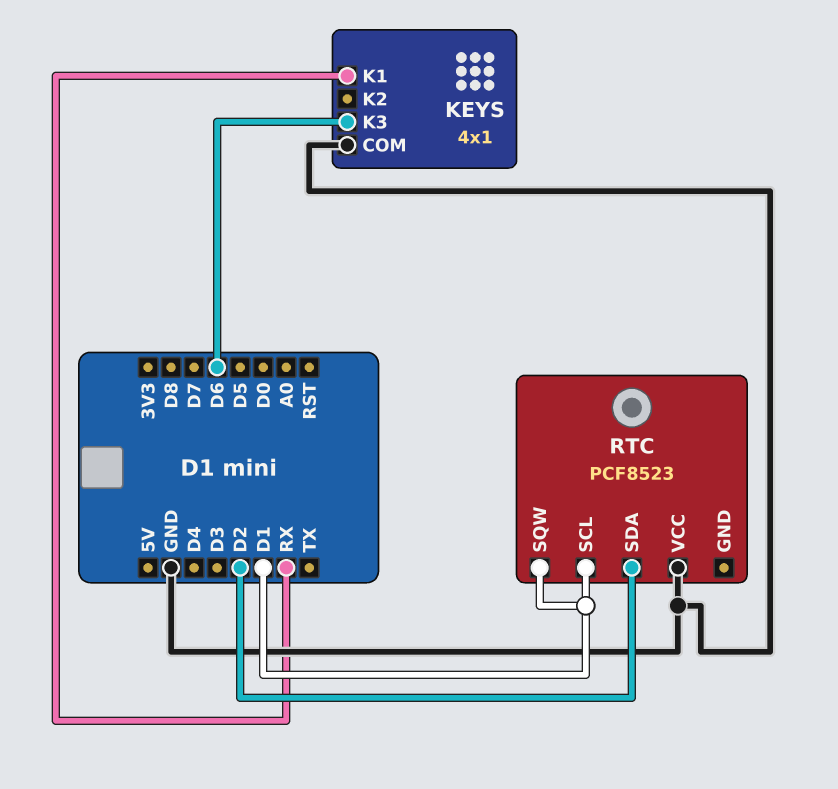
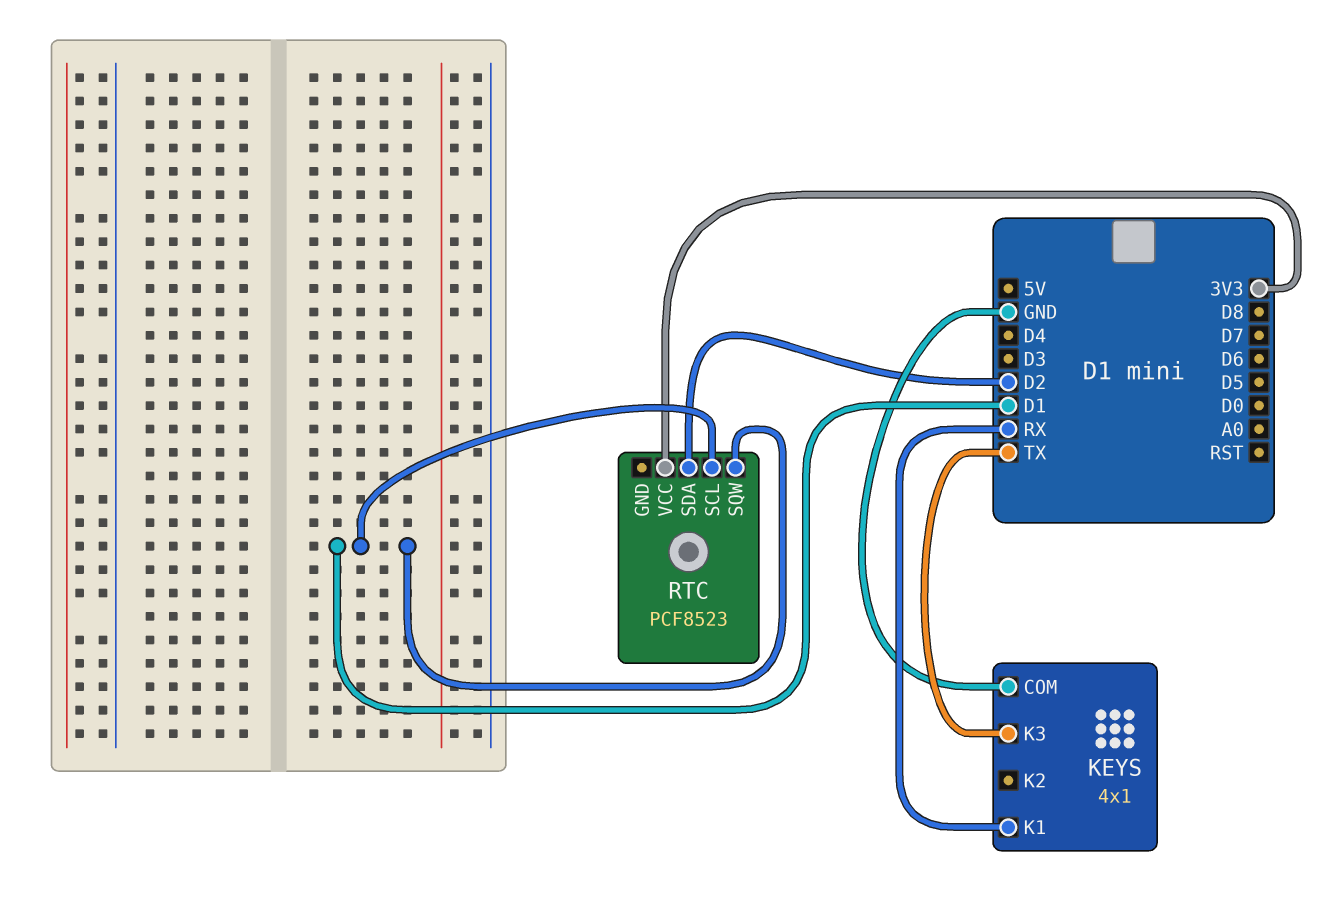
KEYS pin K3: D6 -> TX
RTC pin VCC: GND -> 3V3

